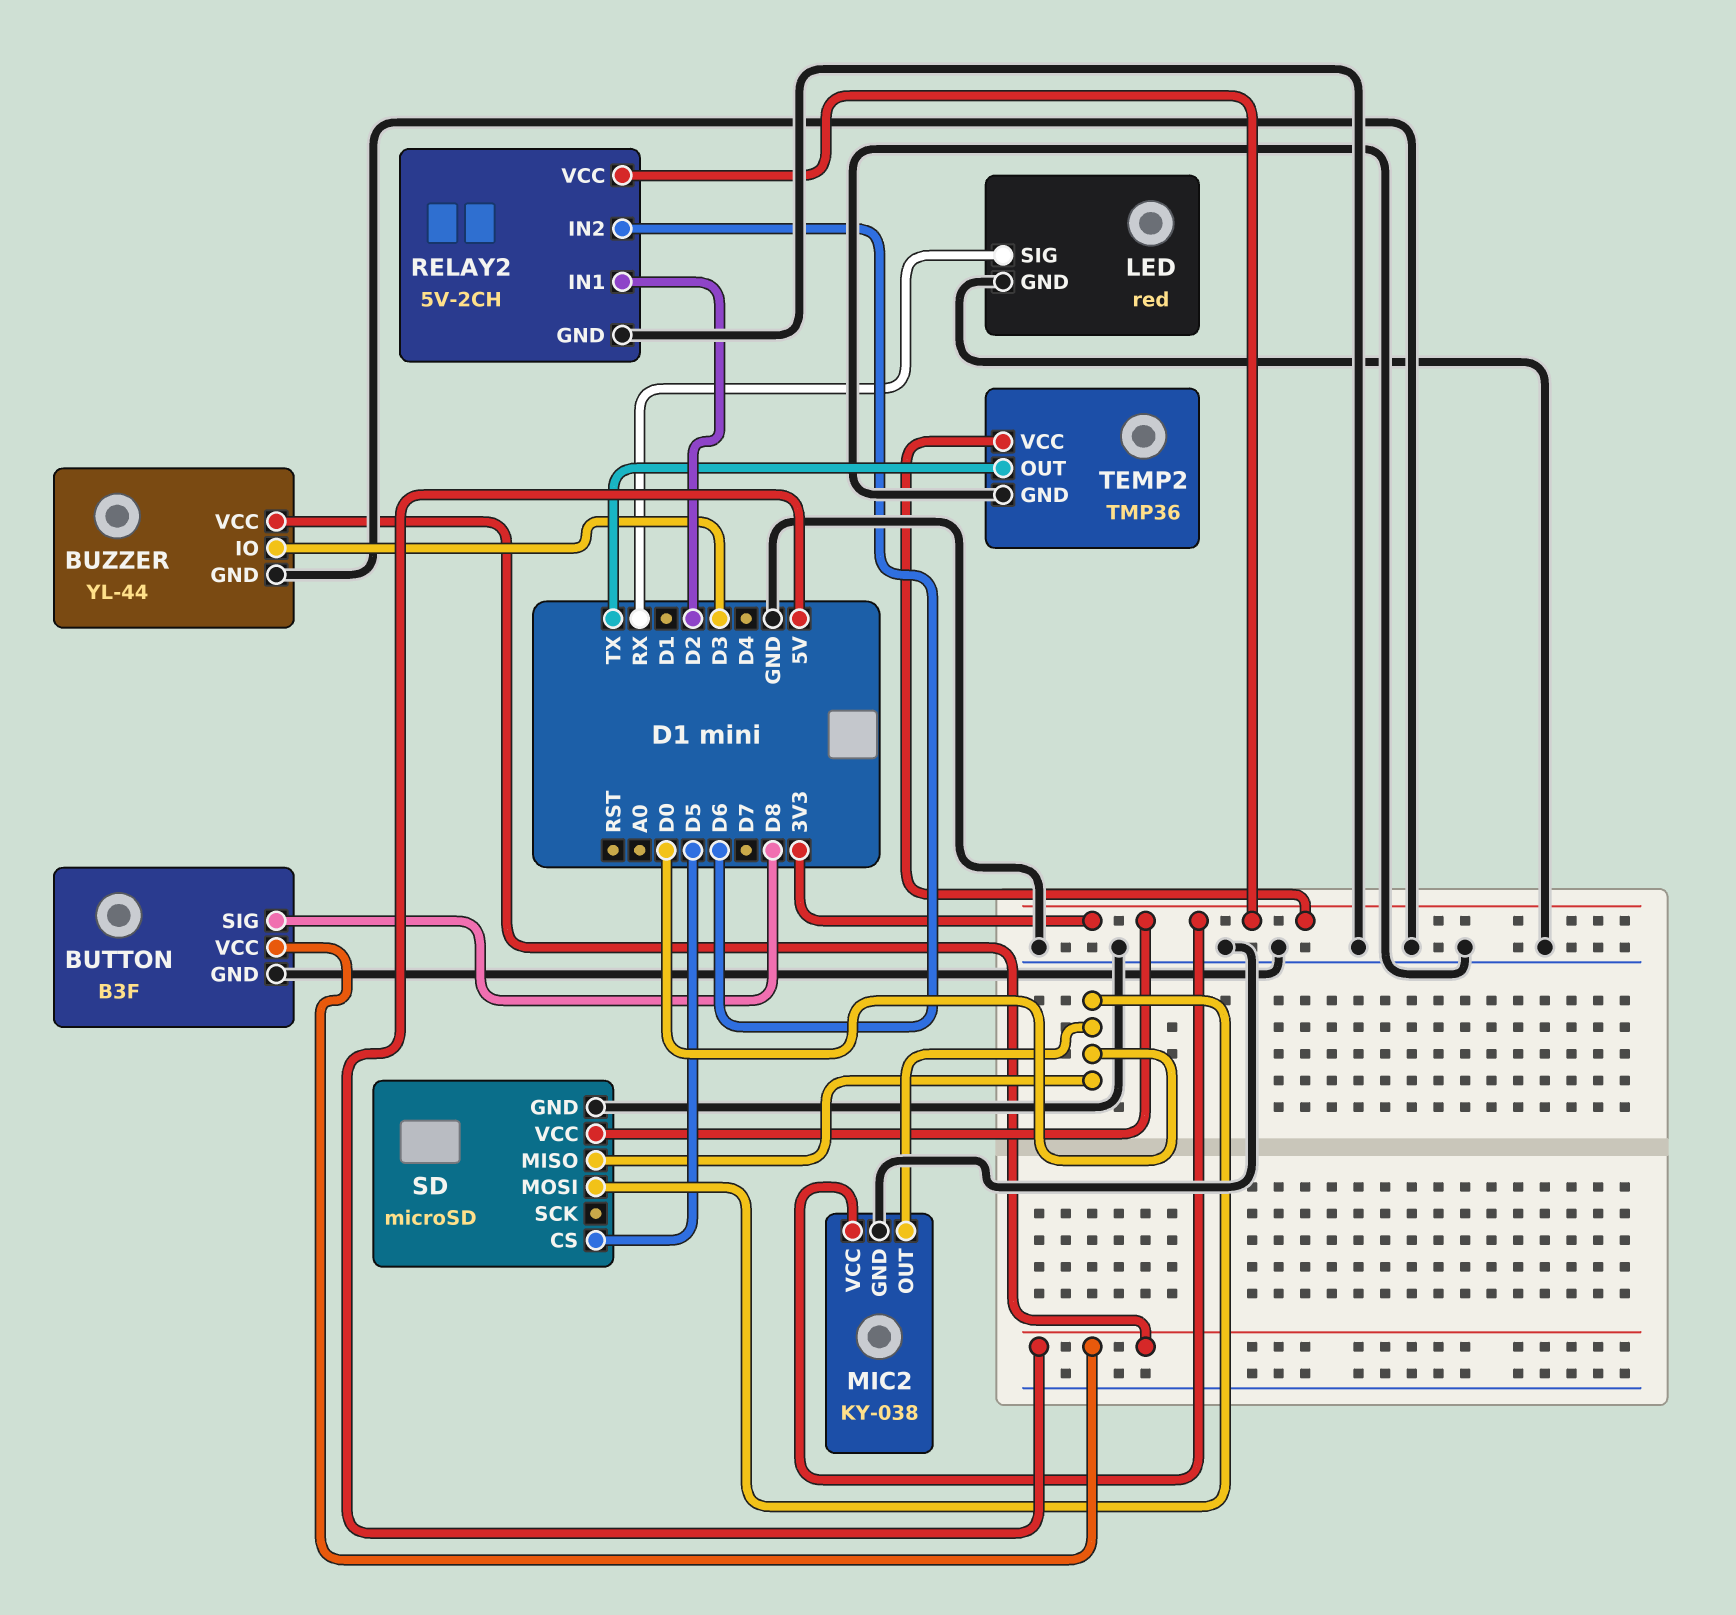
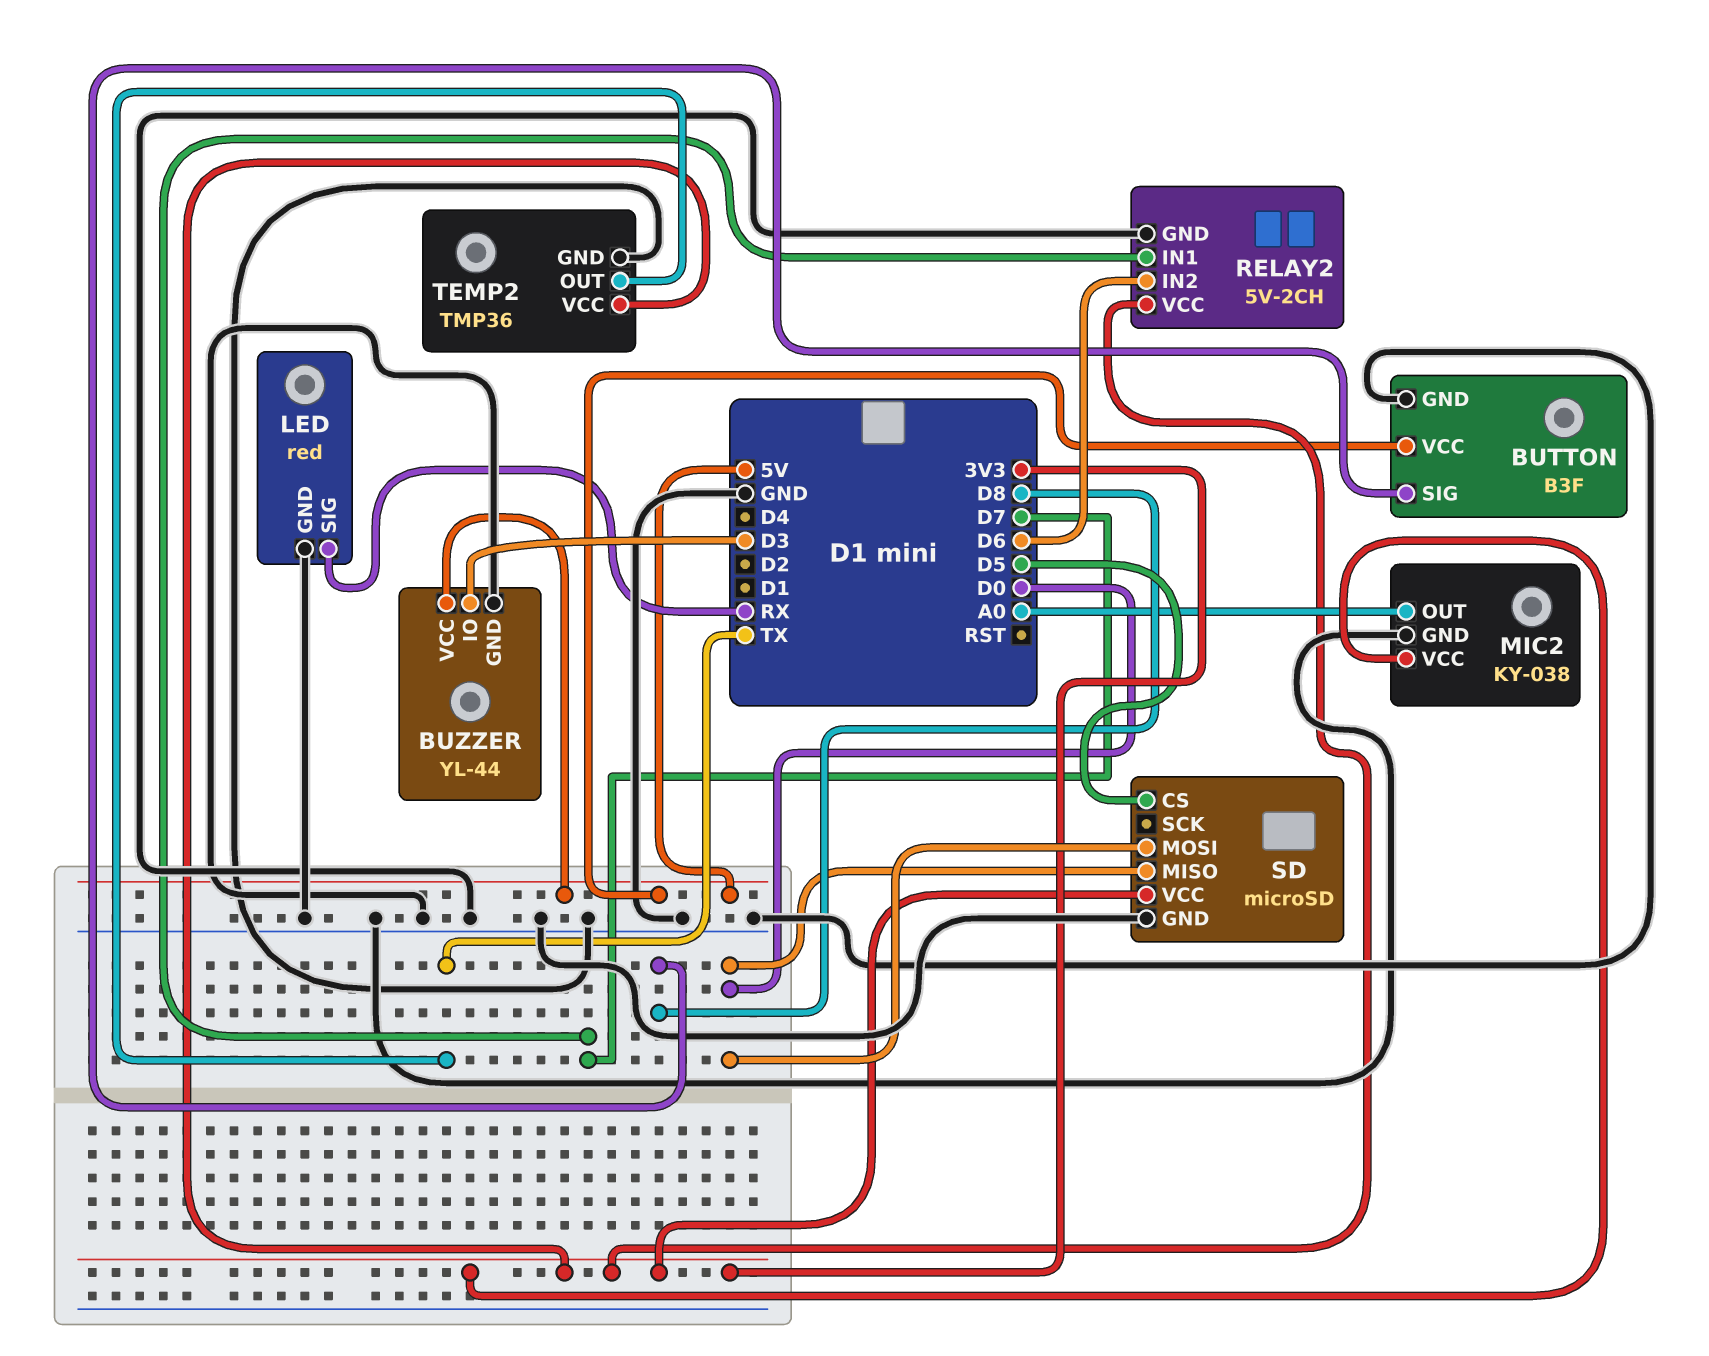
MIC2 pin OUT: D0 -> A0
RELAY2 pin IN1: D2 -> D7

